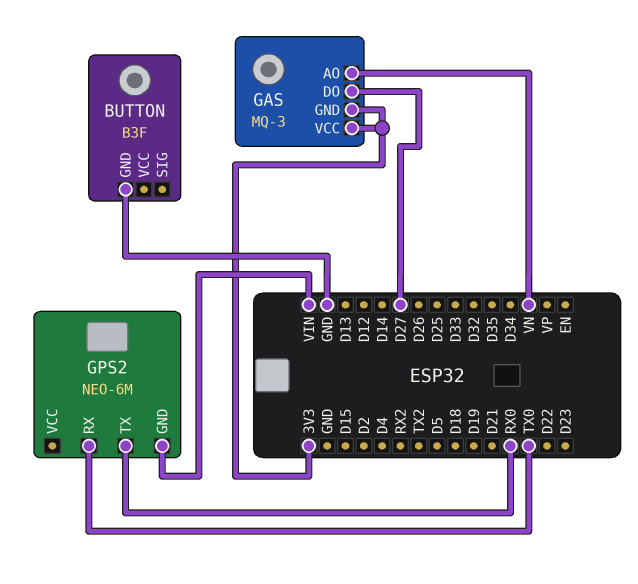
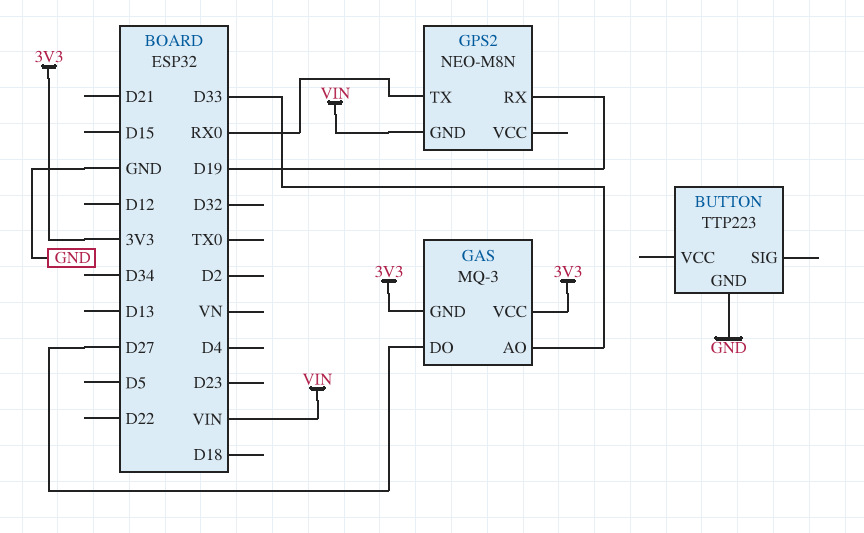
BUTTON: B3F -> TTP223
GAS pin AO: VN -> D33
GPS2: NEO-6M -> NEO-M8N
GPS2 pin RX: TX0 -> D19

